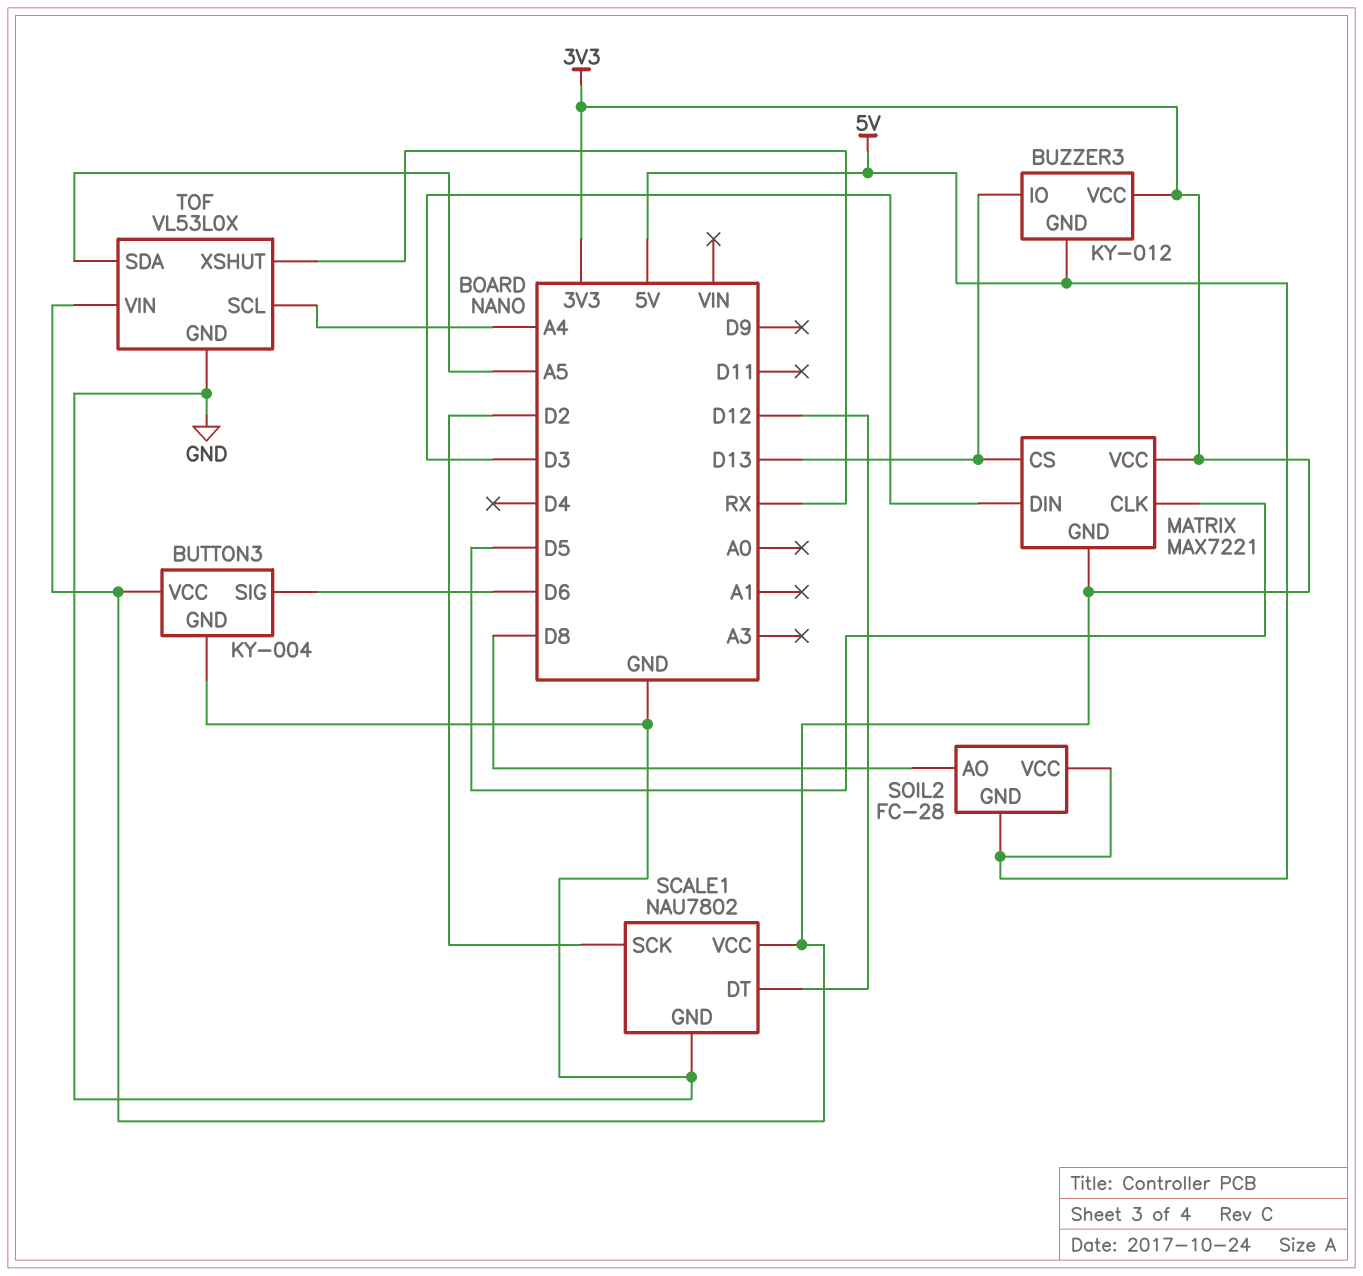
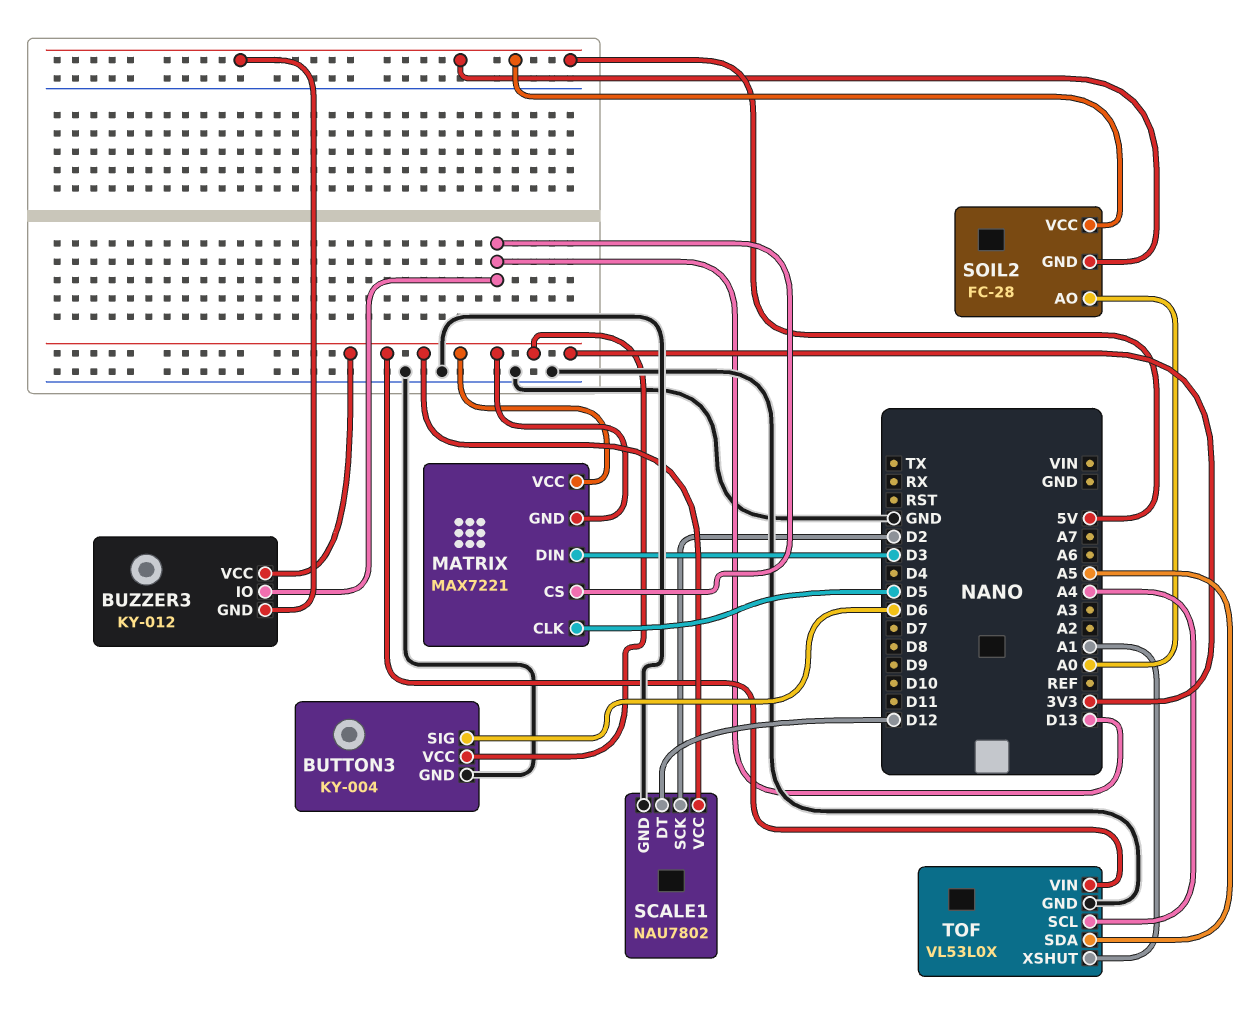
SOIL2 pin AO: D8 -> A0
TOF pin XSHUT: RX -> A1

